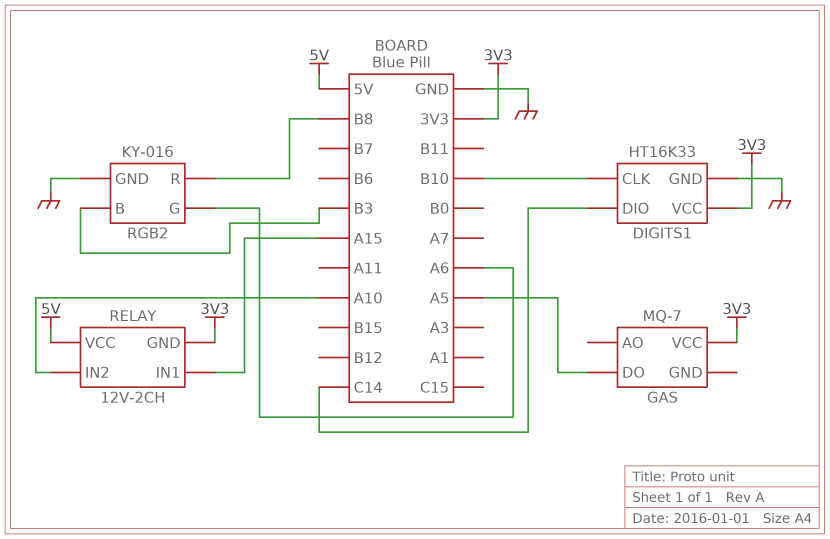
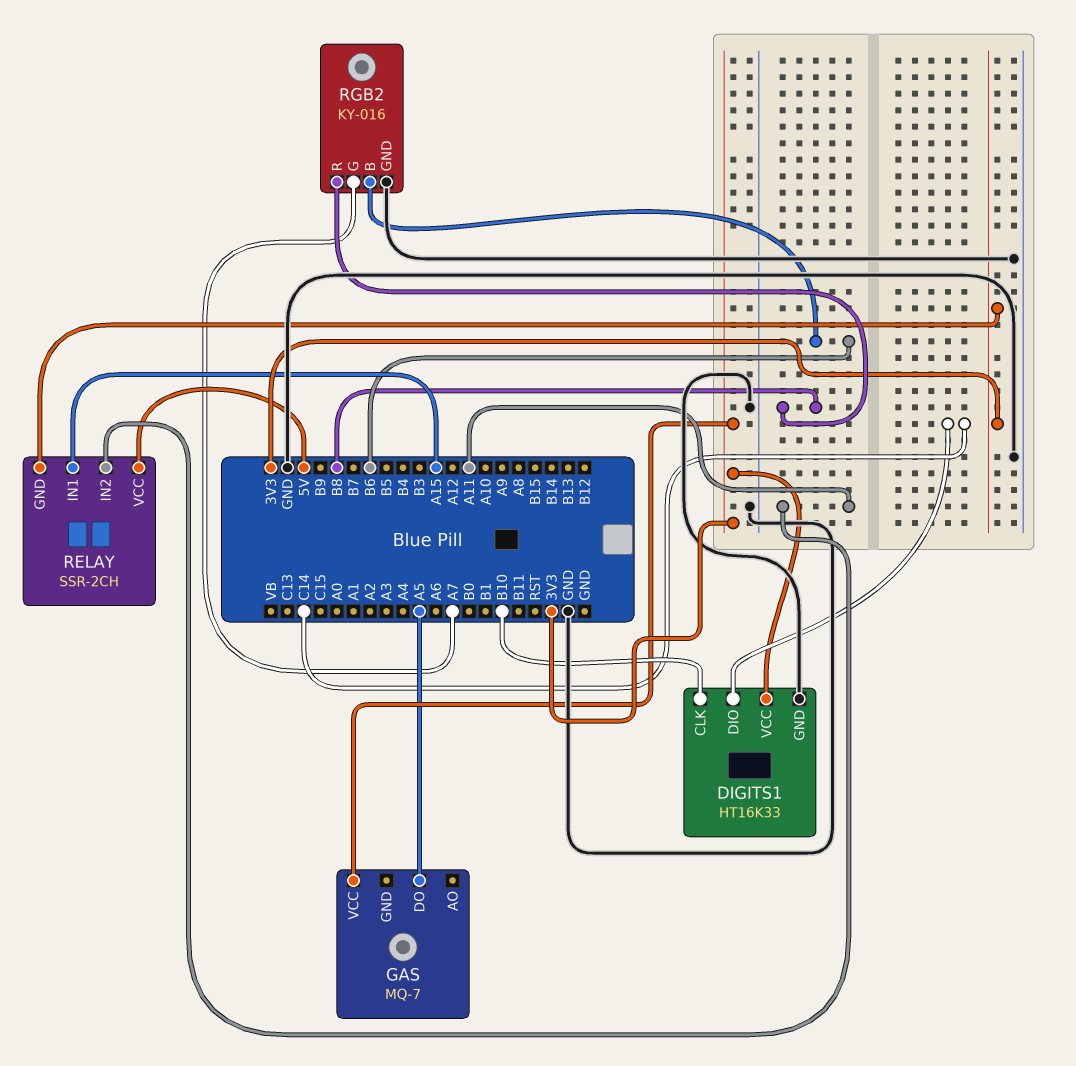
RELAY: 12V-2CH -> SSR-2CH
RELAY pin IN2: A10 -> A11
RGB2 pin B: B3 -> B6
RGB2 pin G: A6 -> A7

